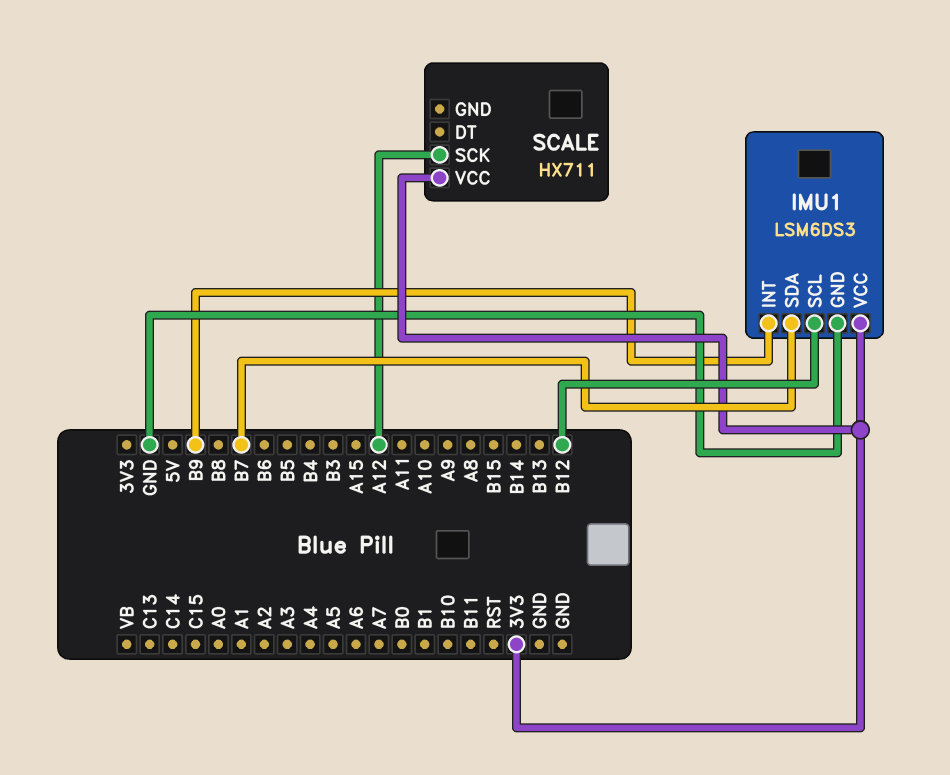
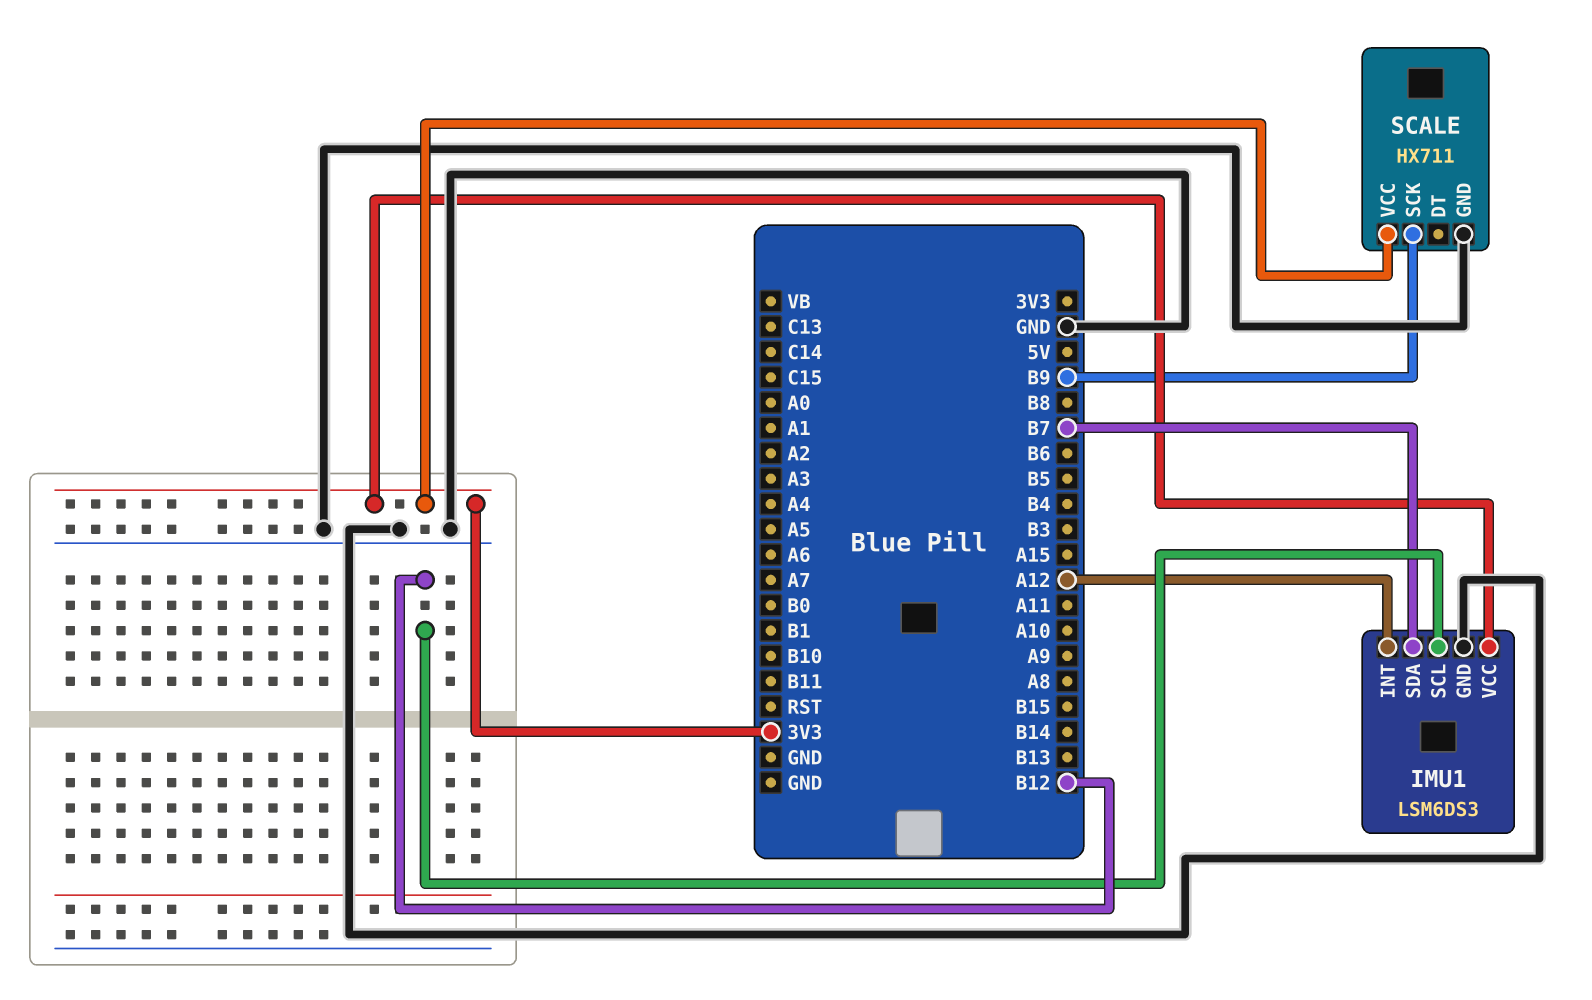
IMU1 pin INT: B9 -> A12
SCALE pin GND: none -> GND
SCALE pin SCK: A12 -> B9

